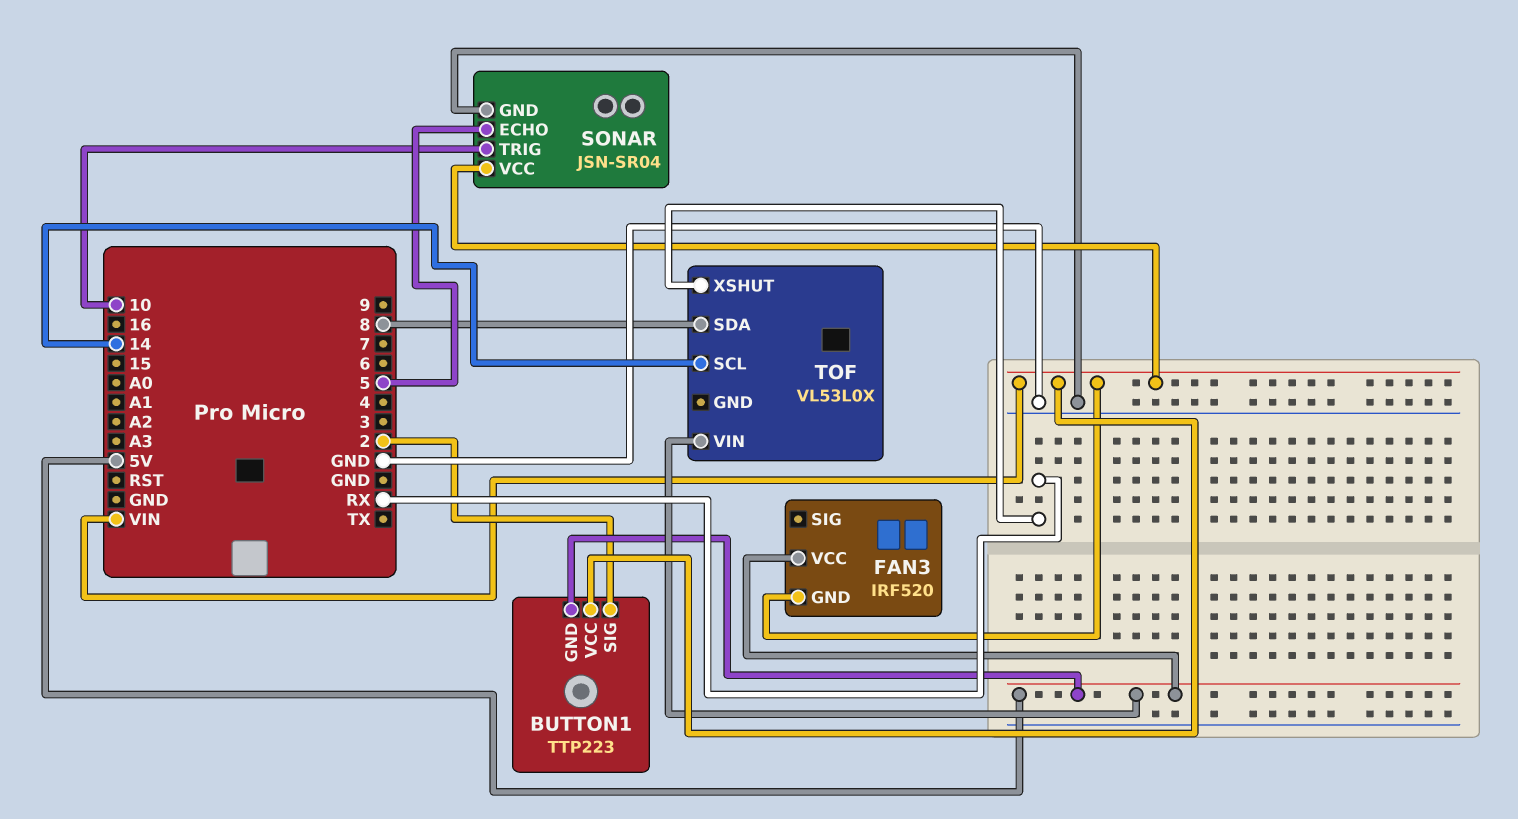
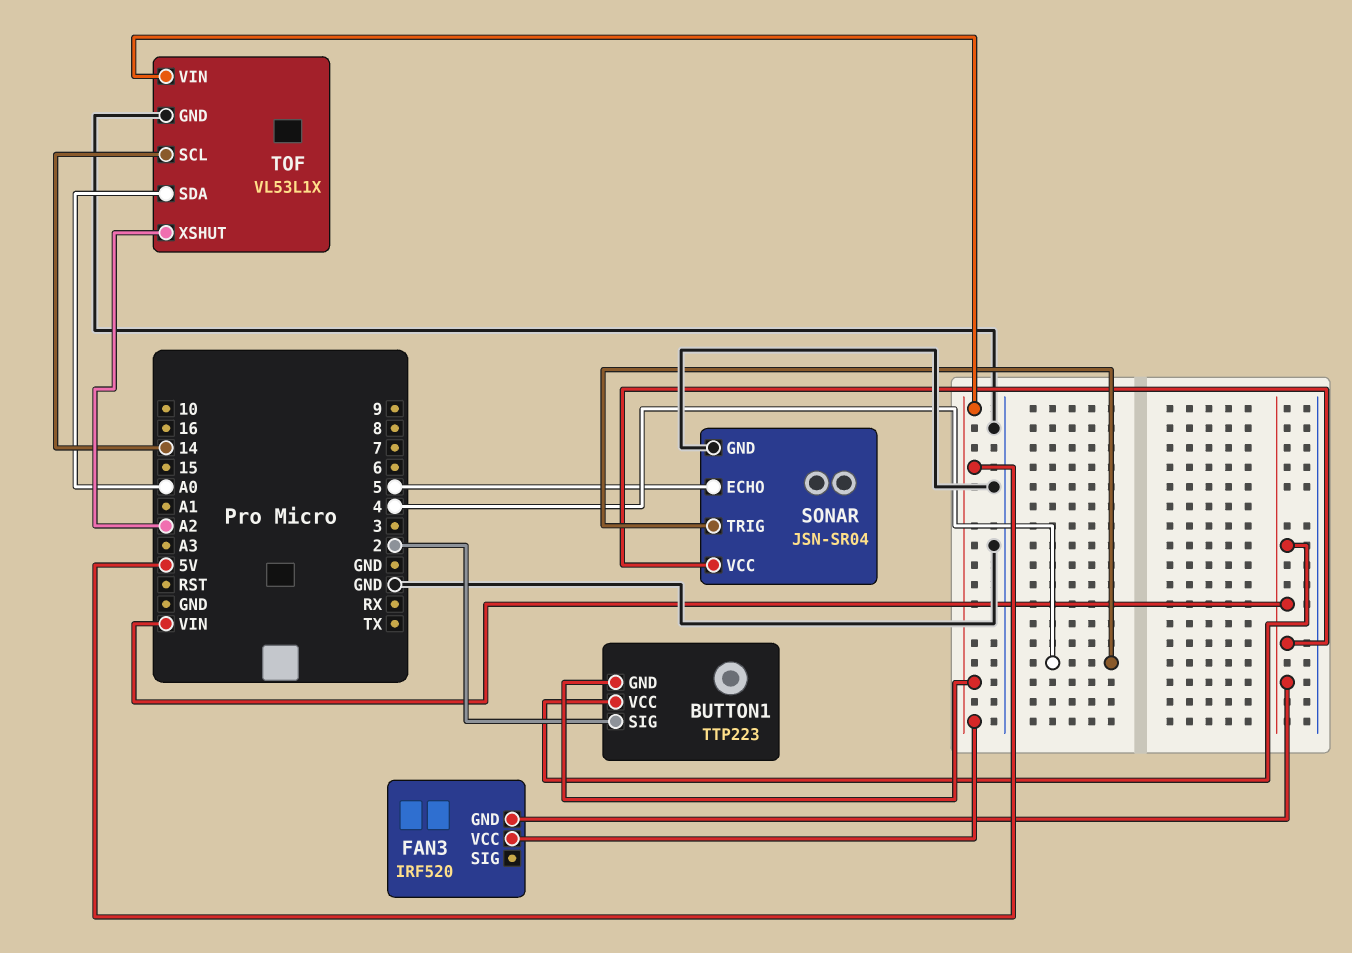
SONAR pin TRIG: 10 -> 4
TOF: VL53L0X -> VL53L1X
TOF pin GND: none -> GND
TOF pin SDA: 8 -> A0
TOF pin XSHUT: RX -> A2

